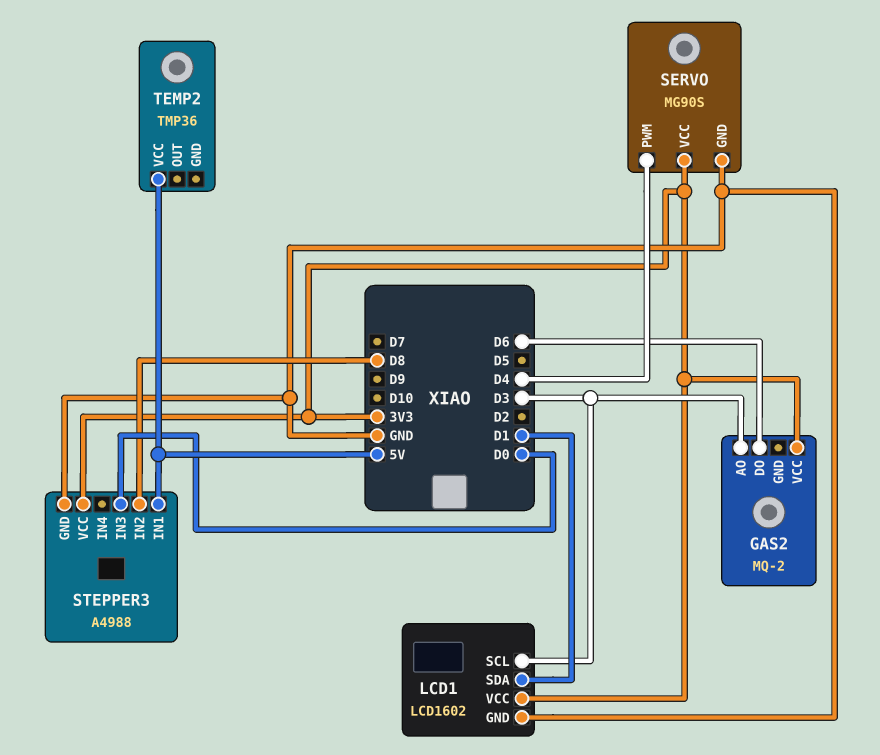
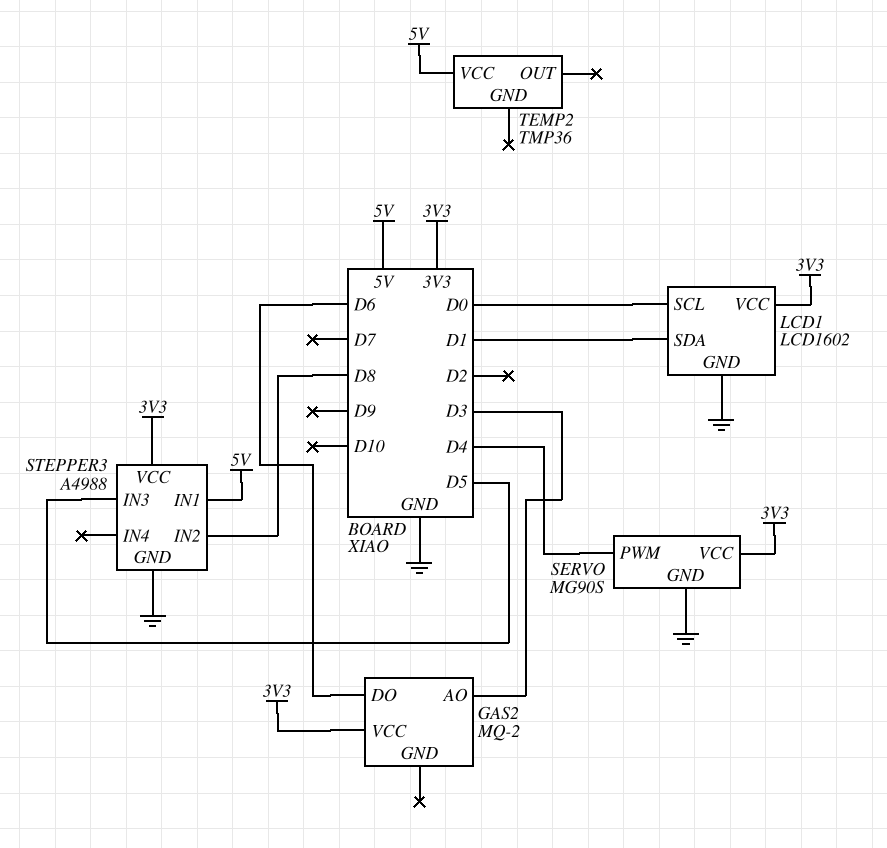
LCD1 pin SCL: D3 -> D0
STEPPER3 pin IN3: D0 -> D5

